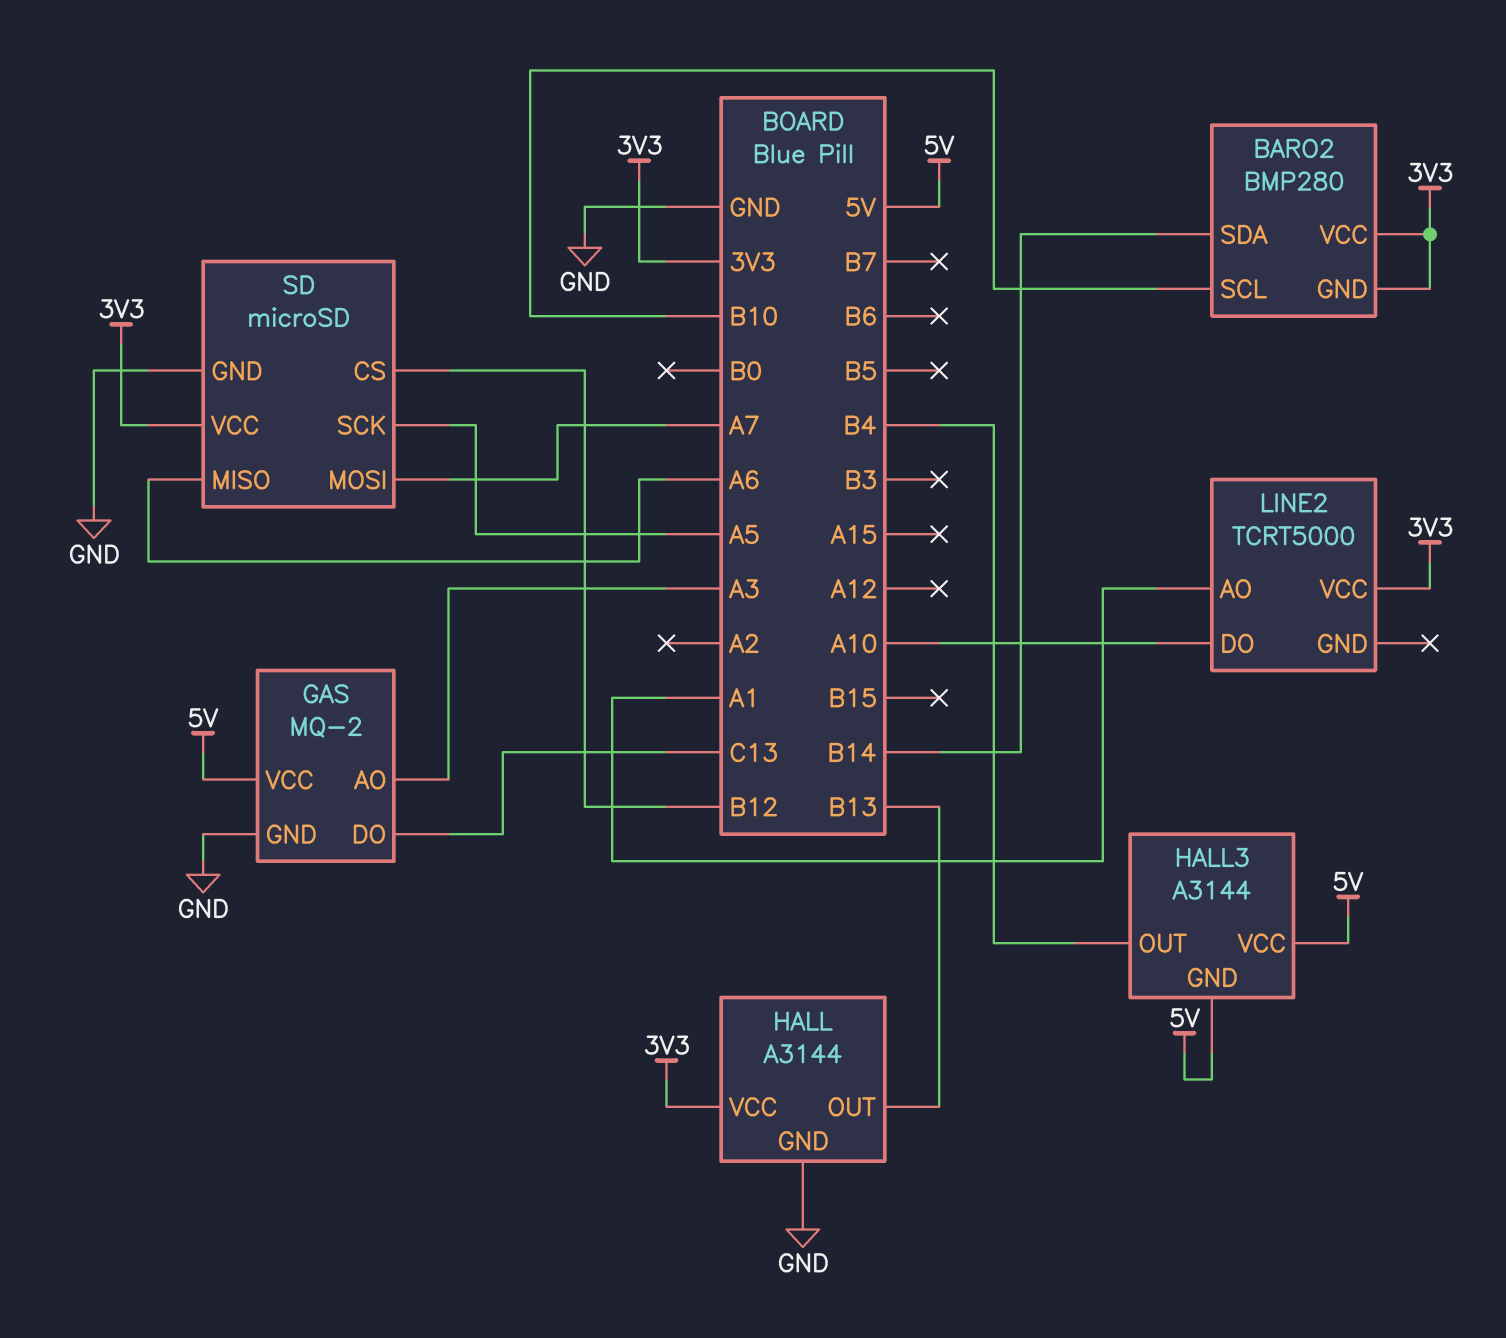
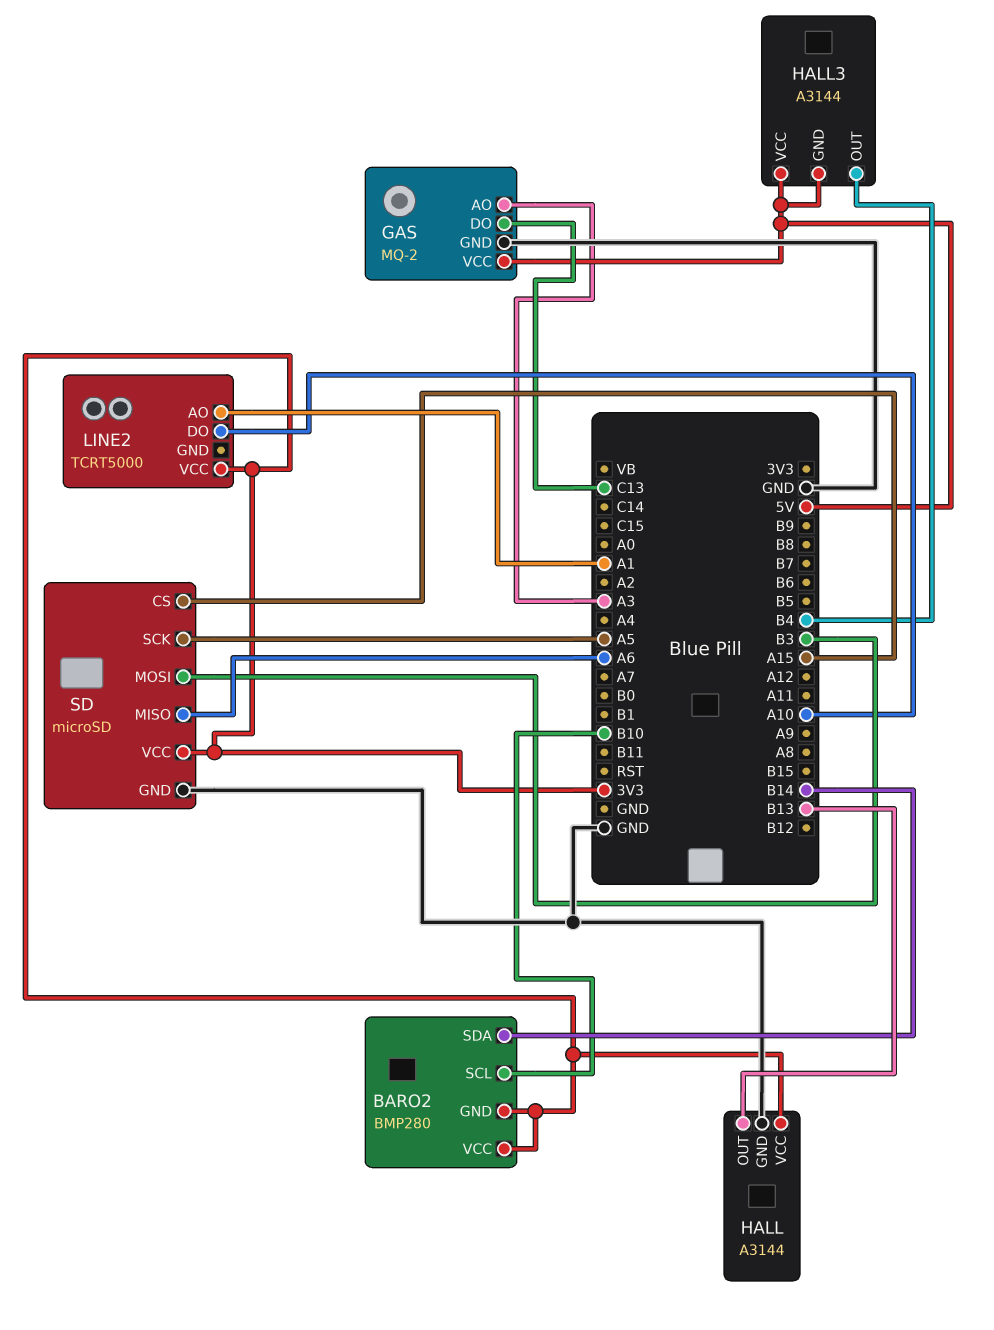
SD pin CS: B12 -> A15
SD pin MOSI: A7 -> B3

